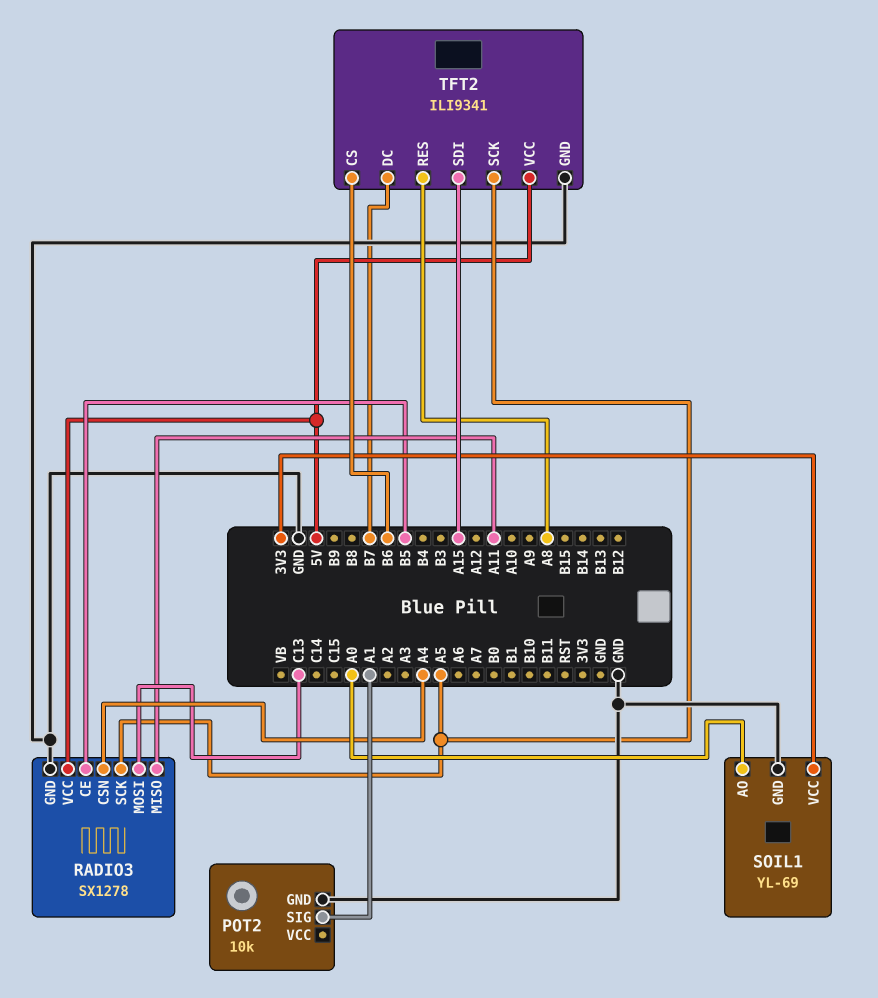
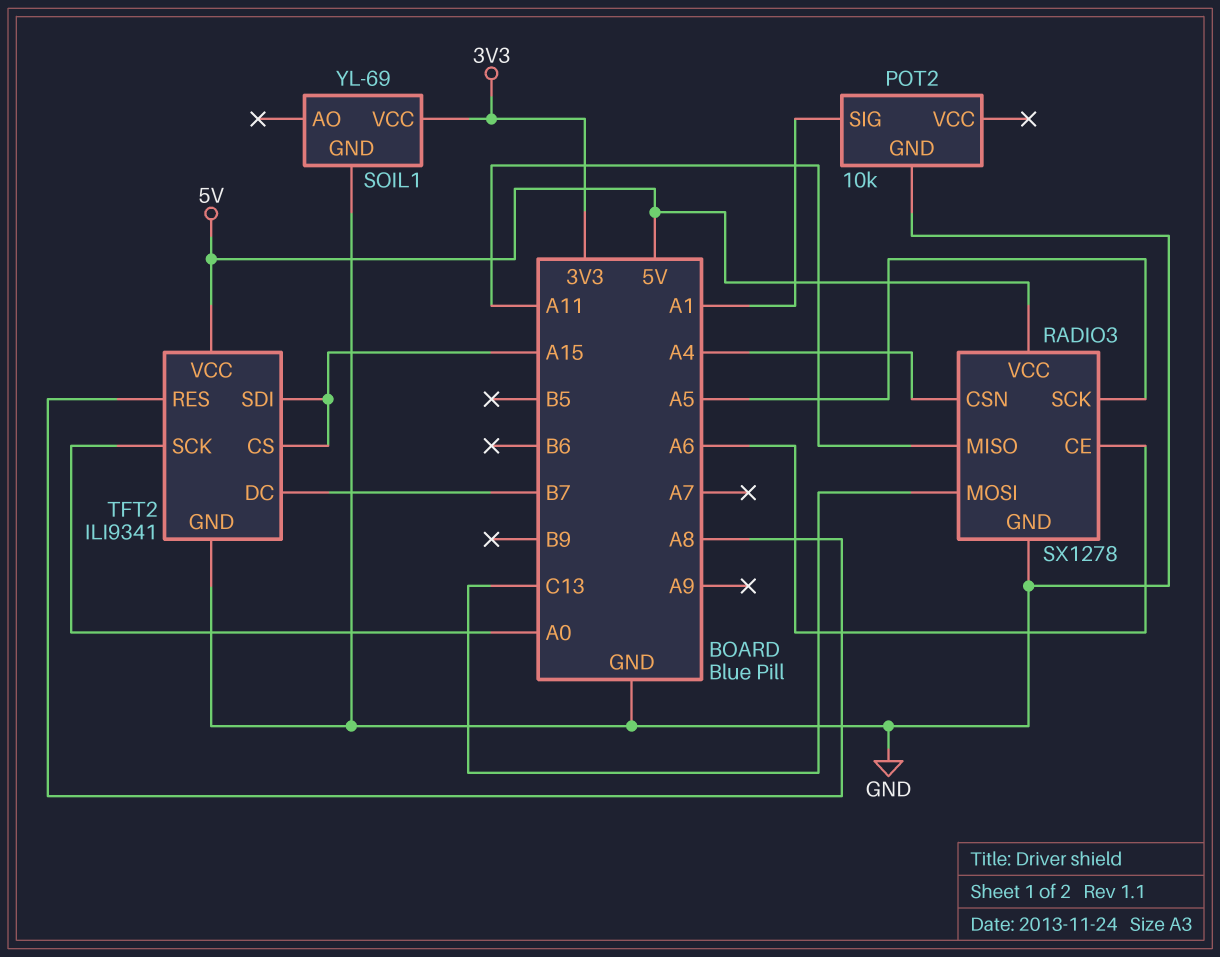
RADIO3 pin CE: B5 -> A6
SOIL1 pin AO: A0 -> none
TFT2 pin CS: B6 -> A15
TFT2 pin SCK: A5 -> A0

